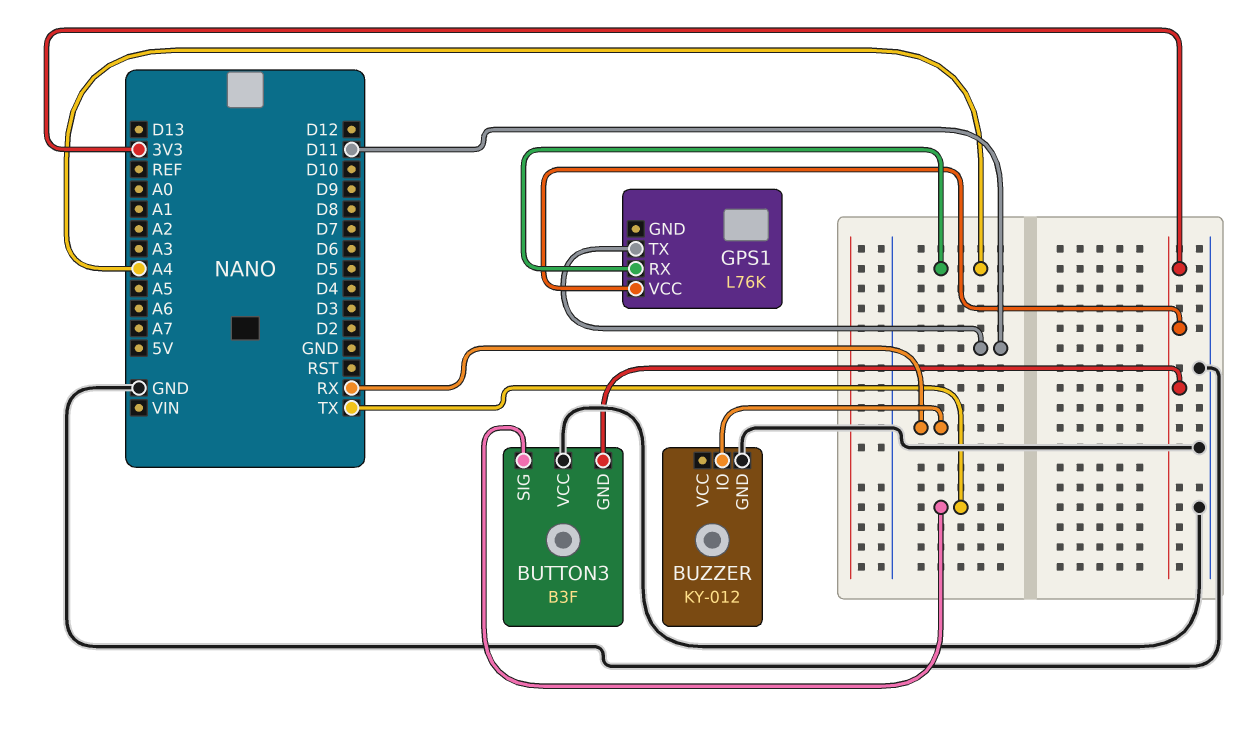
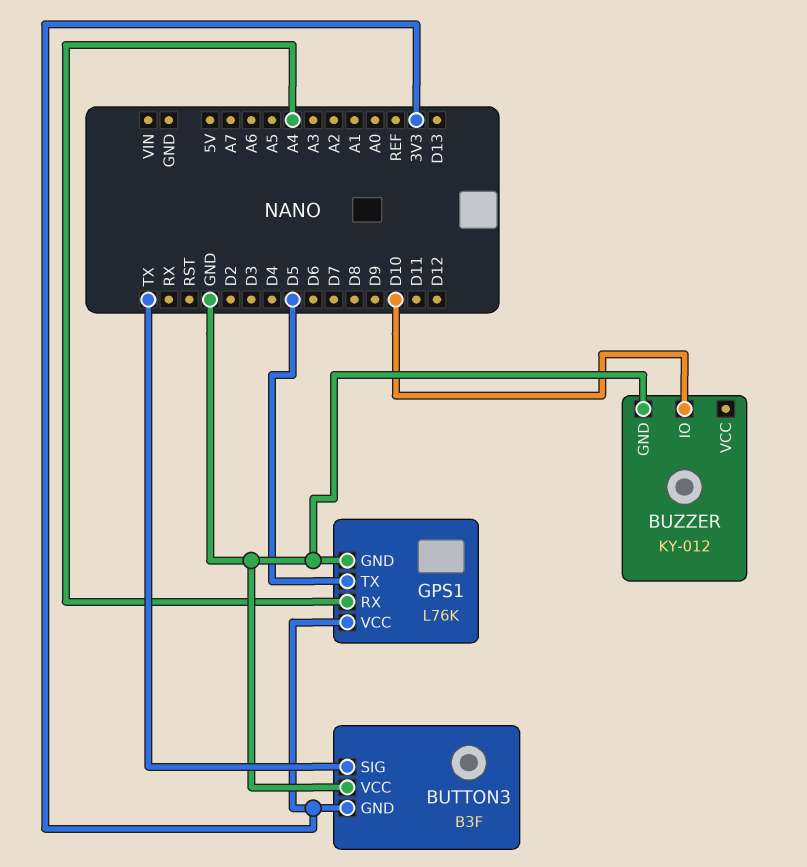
BUZZER pin IO: RX -> D10
GPS1 pin GND: none -> GND
GPS1 pin TX: D11 -> D5

